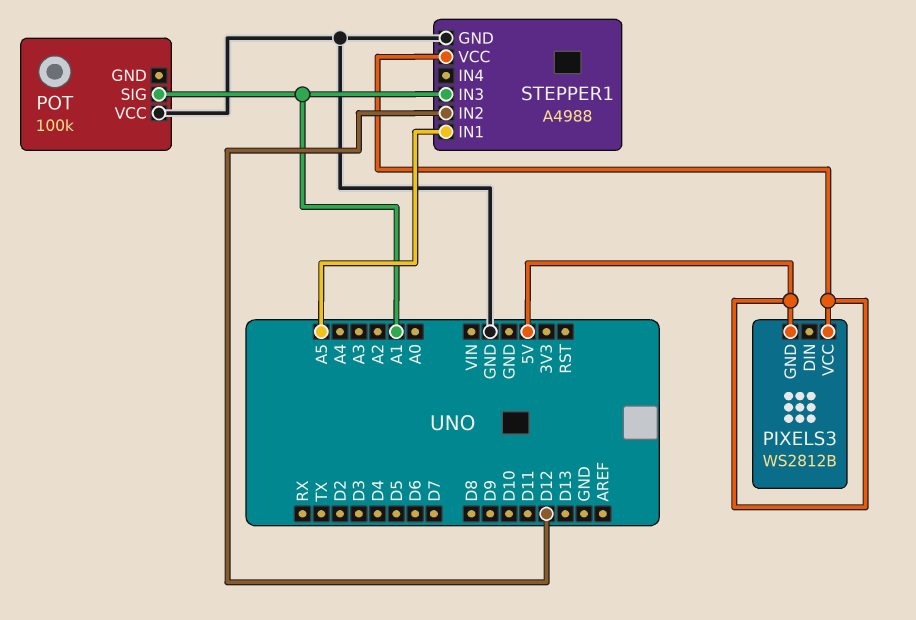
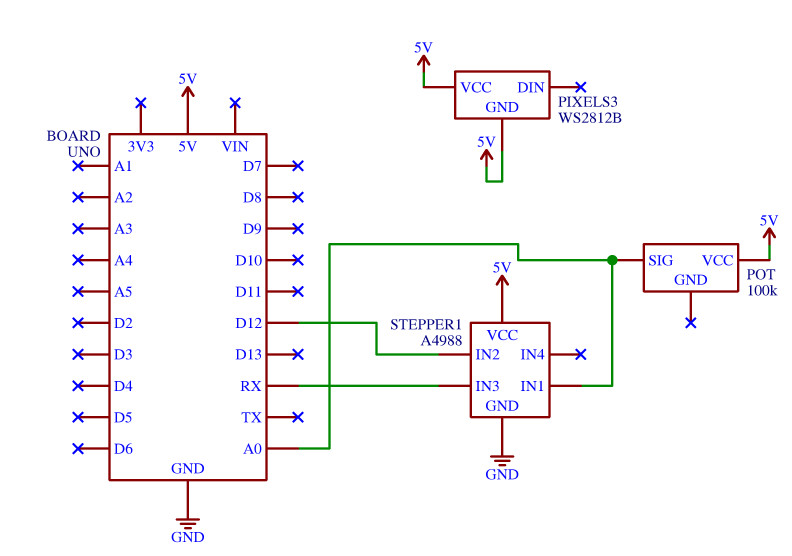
POT pin SIG: A1 -> A0
POT pin VCC: GND -> 5V
STEPPER1 pin IN1: A5 -> A0
STEPPER1 pin IN3: A1 -> RX

